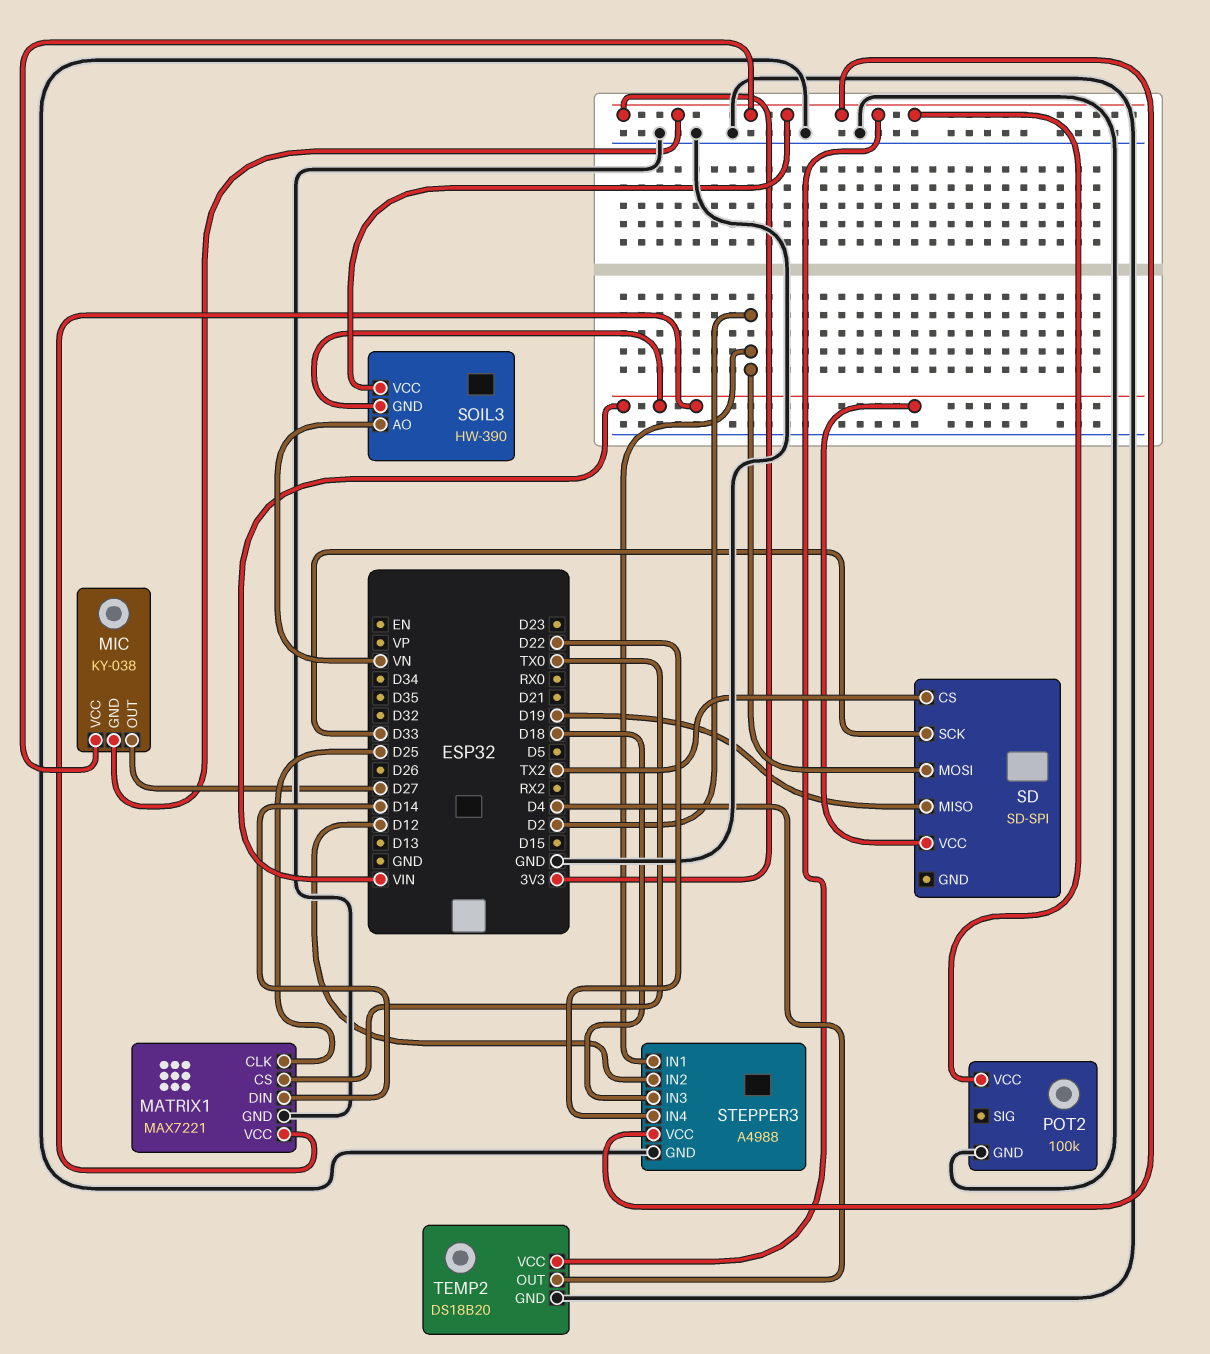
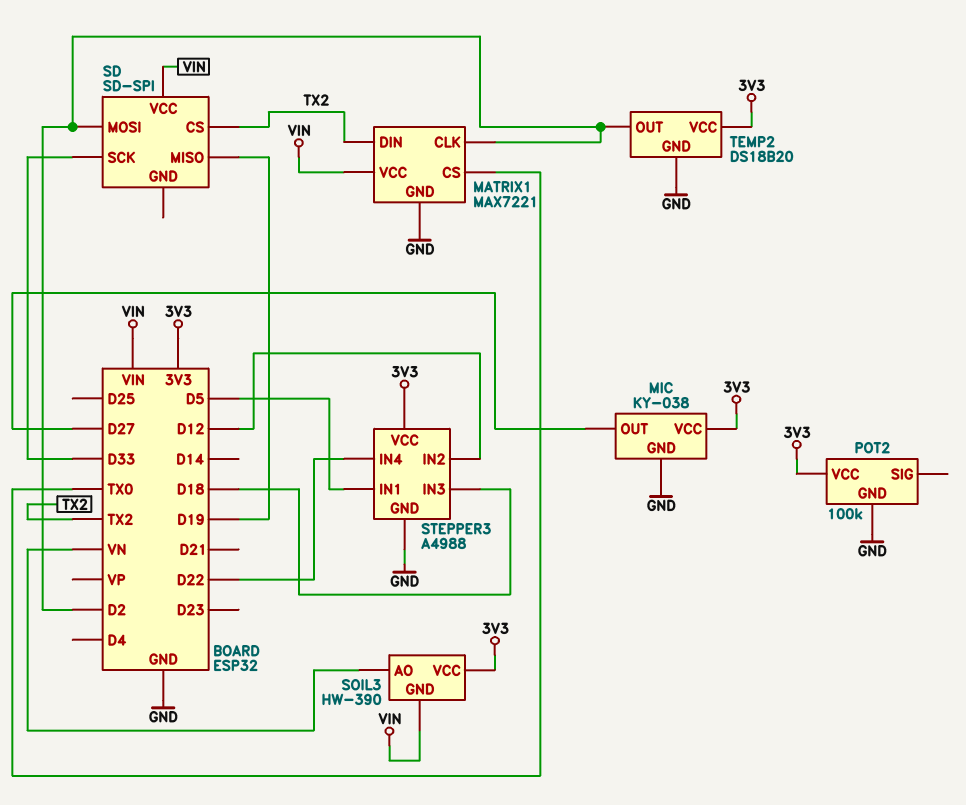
MATRIX1 pin CLK: D25 -> D2
MATRIX1 pin DIN: D14 -> TX2
MIC pin GND: 3V3 -> GND
STEPPER3 pin IN1: D2 -> D5
TEMP2 pin OUT: D4 -> D2

